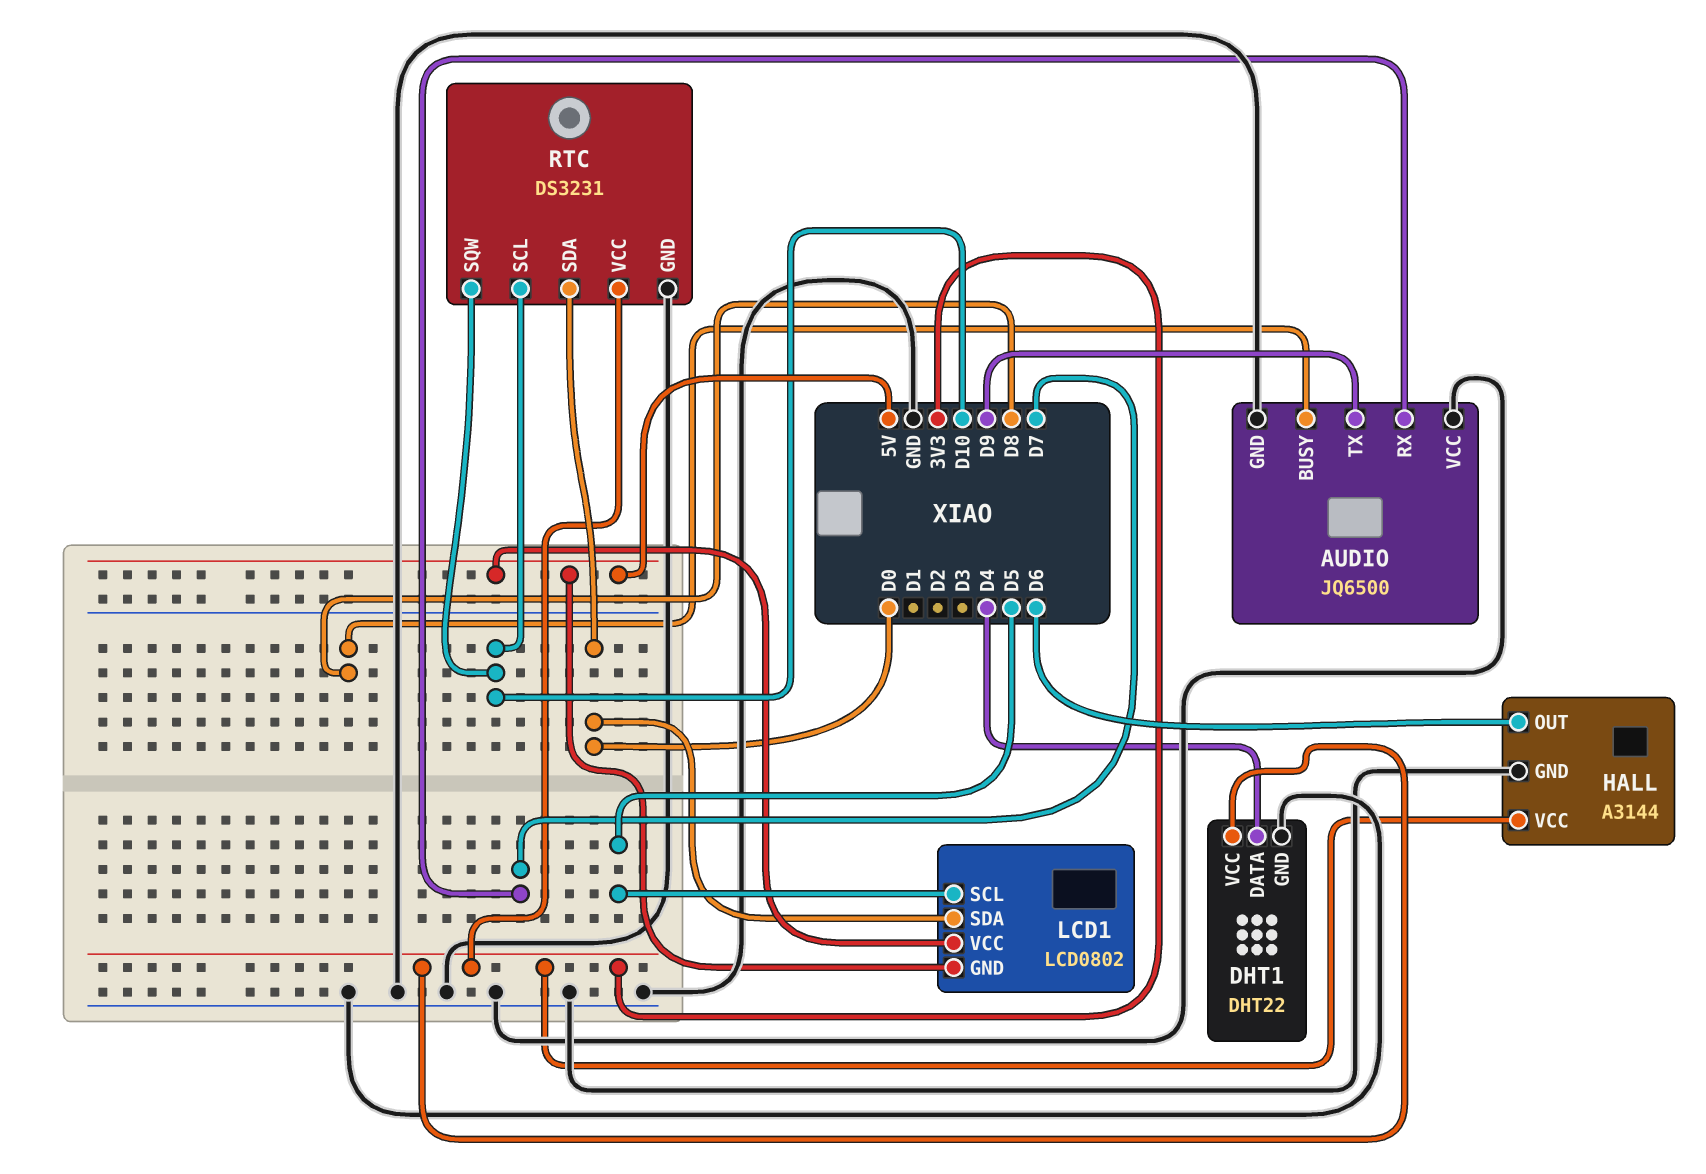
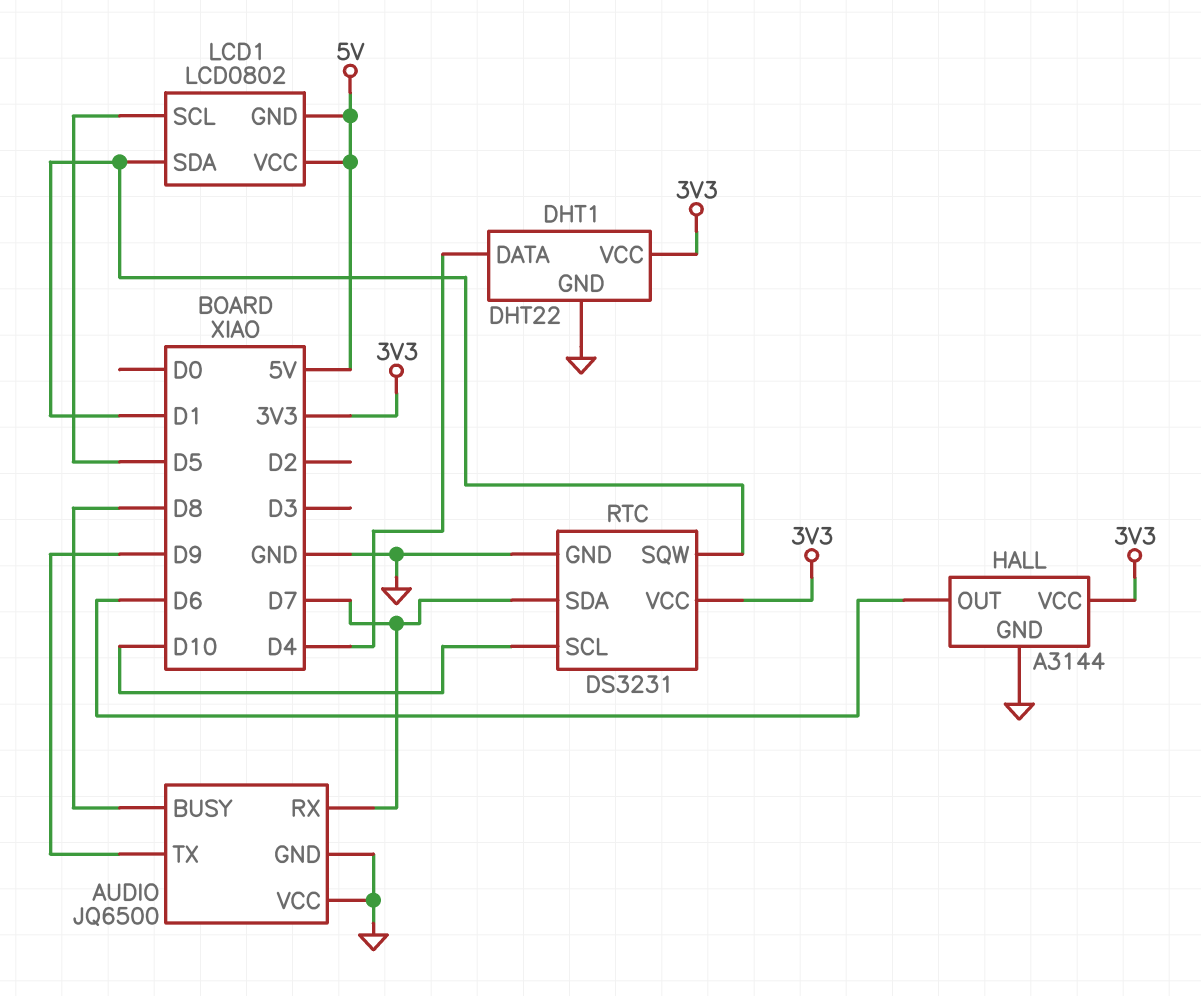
LCD1 pin SDA: D0 -> D1
RTC pin SDA: D0 -> D7
RTC pin SQW: D10 -> D1

